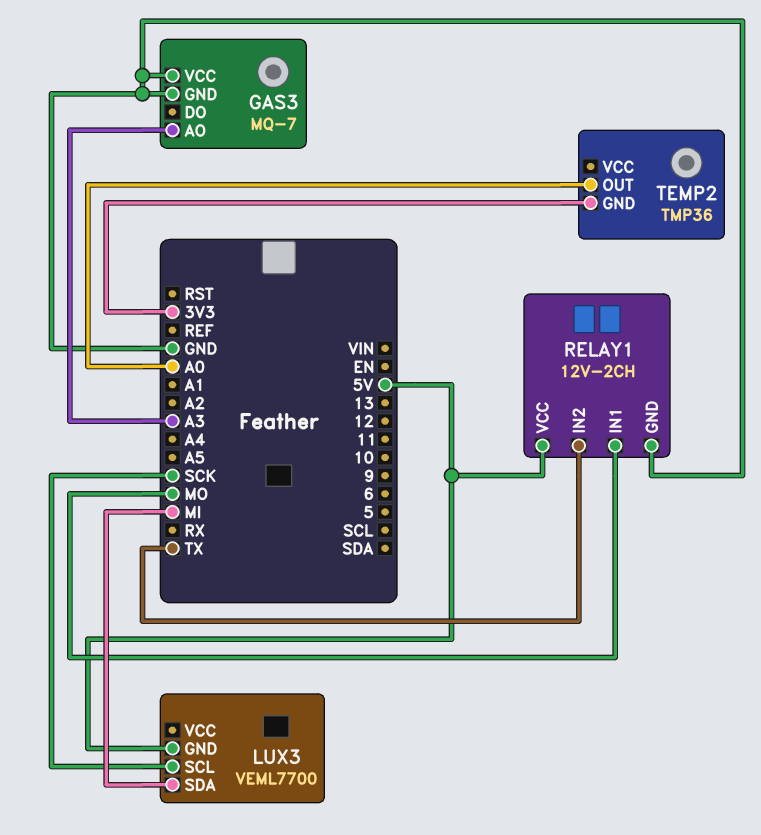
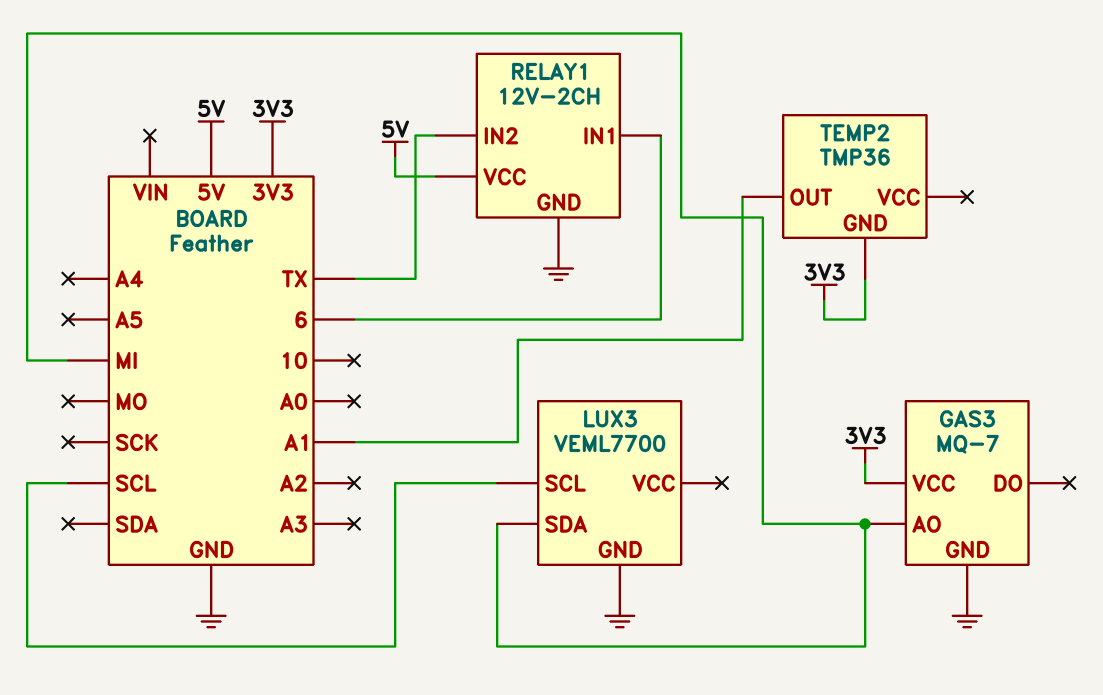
GAS3 pin AO: A3 -> MI
GAS3 pin VCC: GND -> 3V3
LUX3 pin GND: 5V -> GND
LUX3 pin SCL: SCK -> SCL
RELAY1 pin IN1: MO -> 6
TEMP2 pin OUT: A0 -> A1

